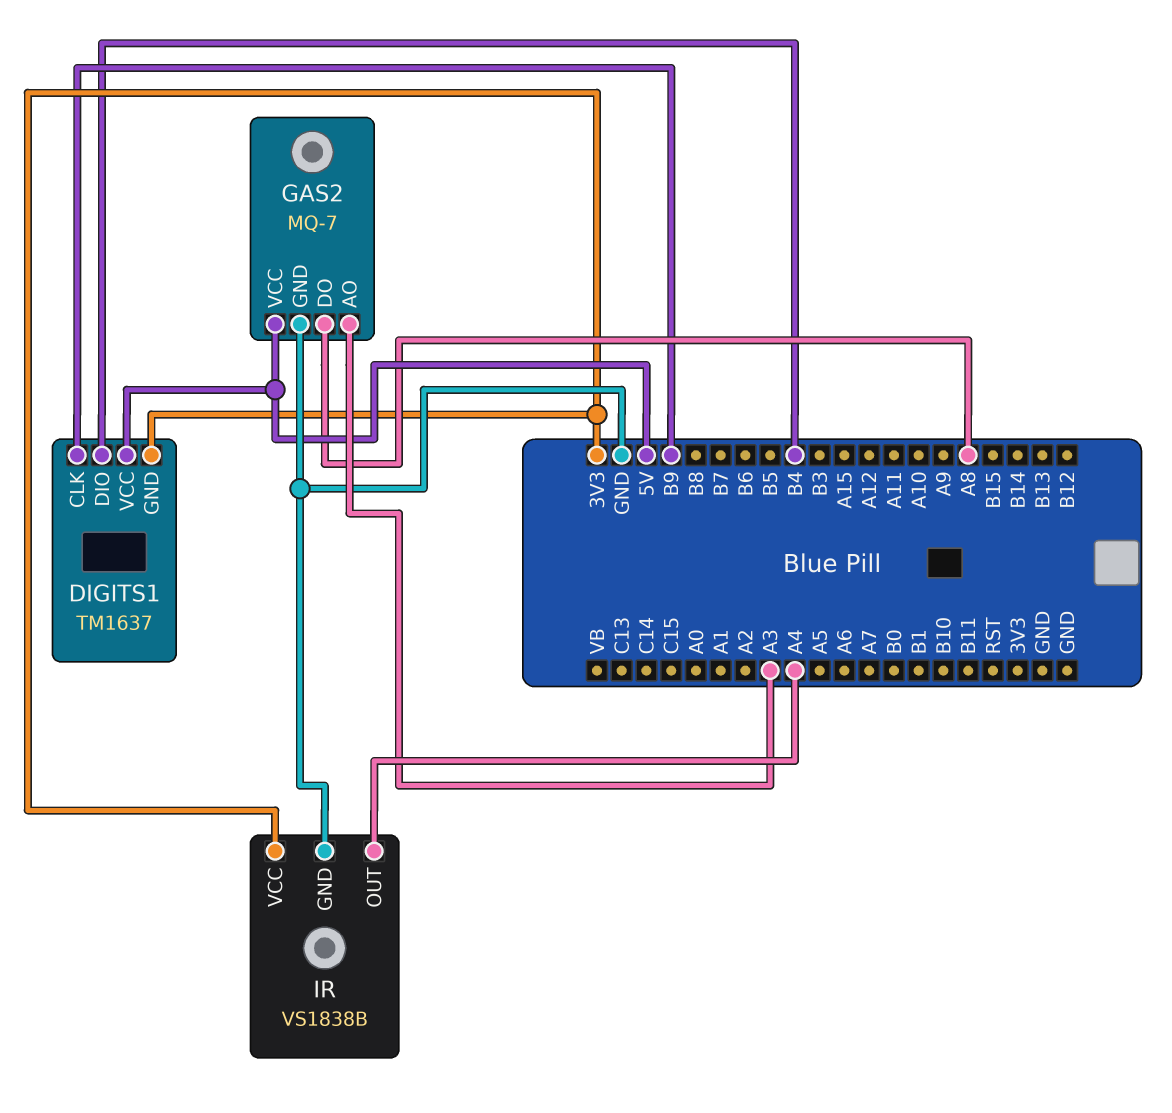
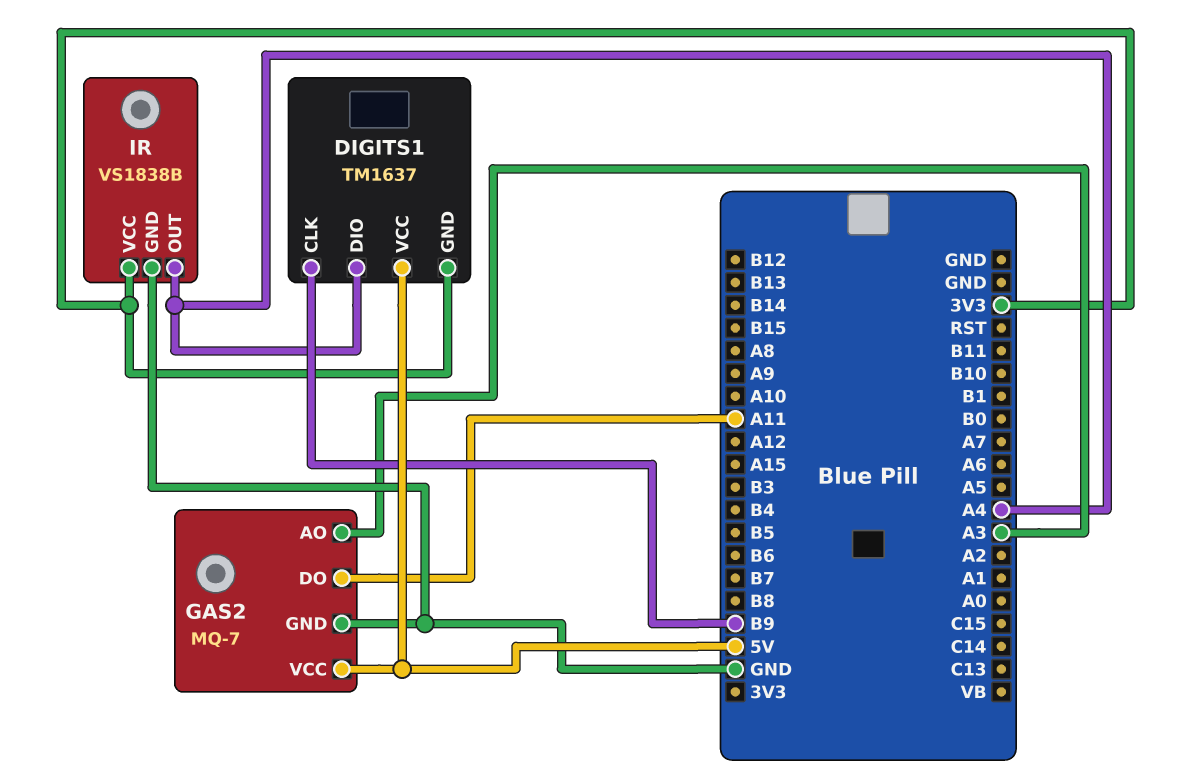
DIGITS1 pin DIO: B4 -> A4
GAS2 pin DO: A8 -> A11

